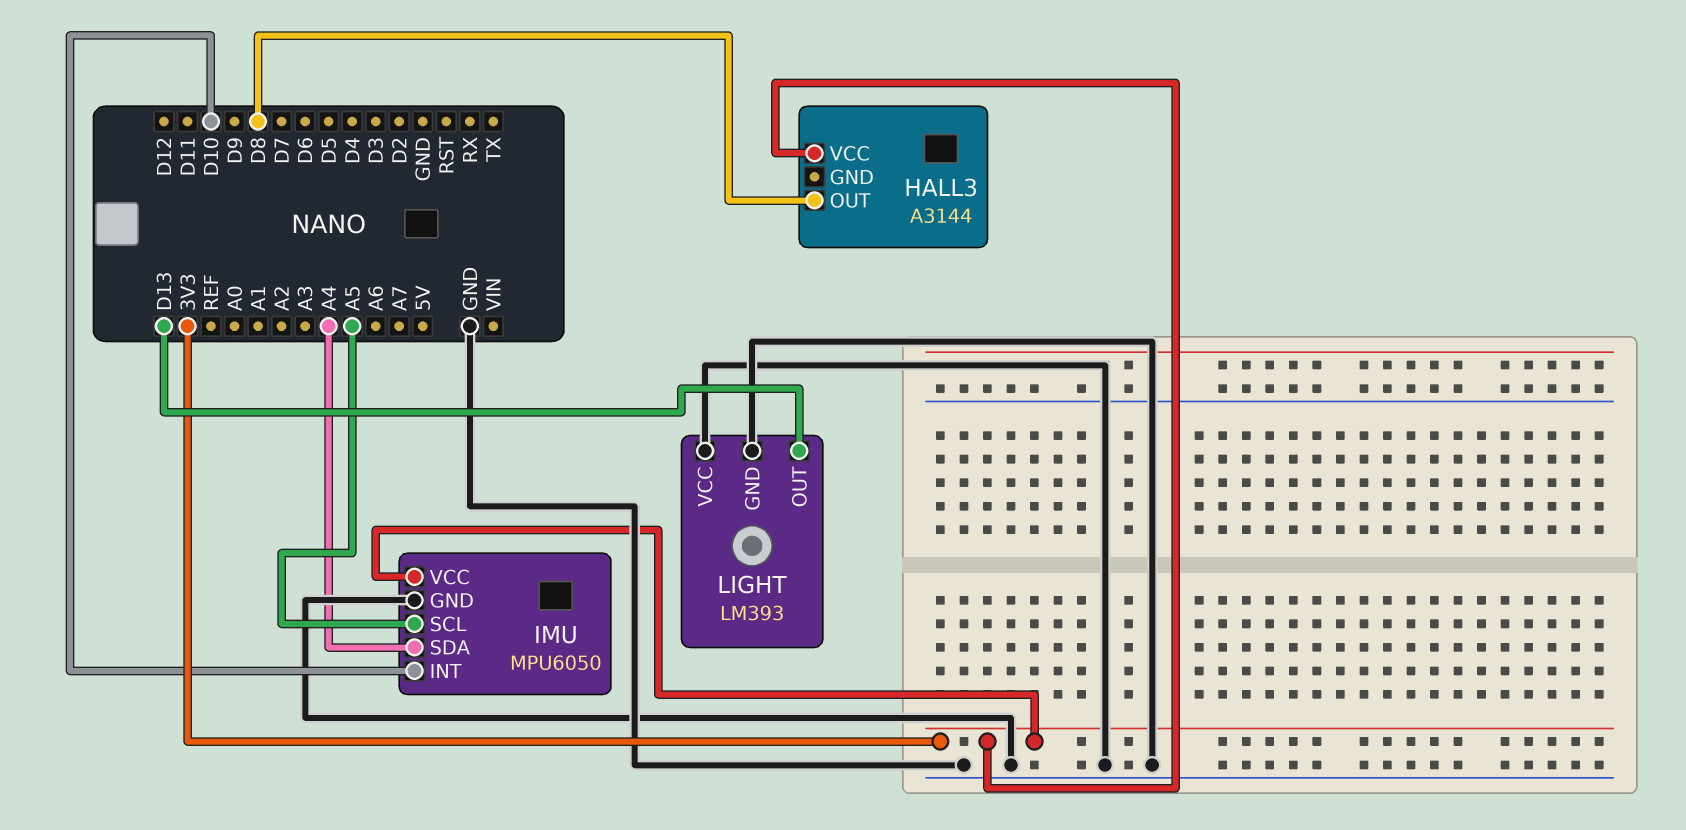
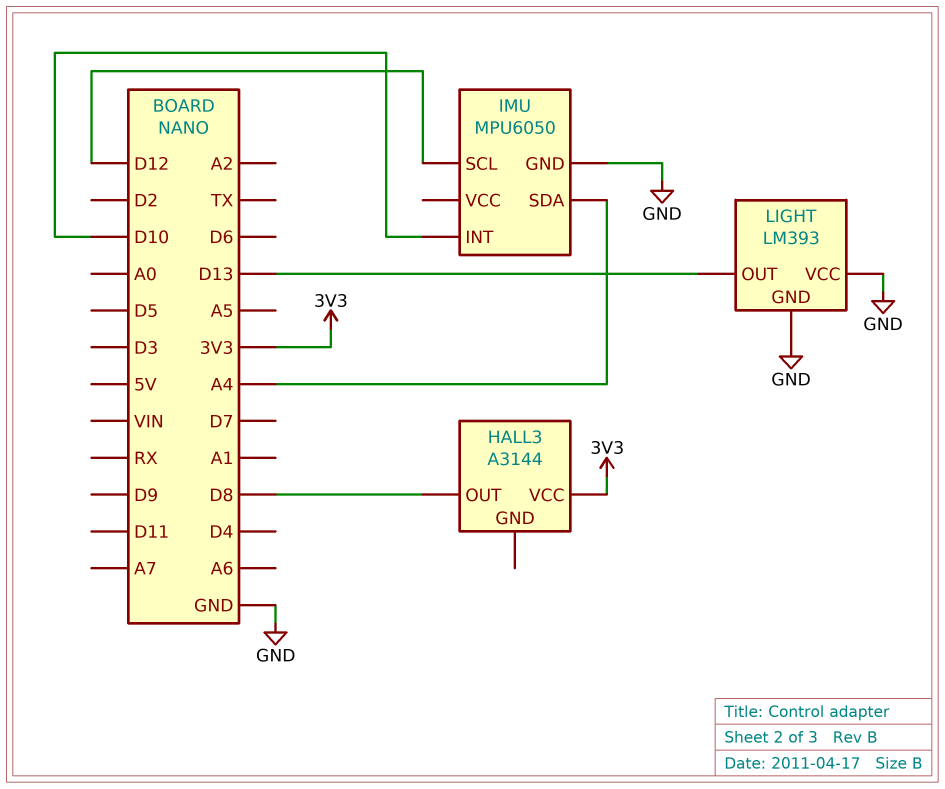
IMU pin SCL: A5 -> D12
IMU pin VCC: 3V3 -> none

